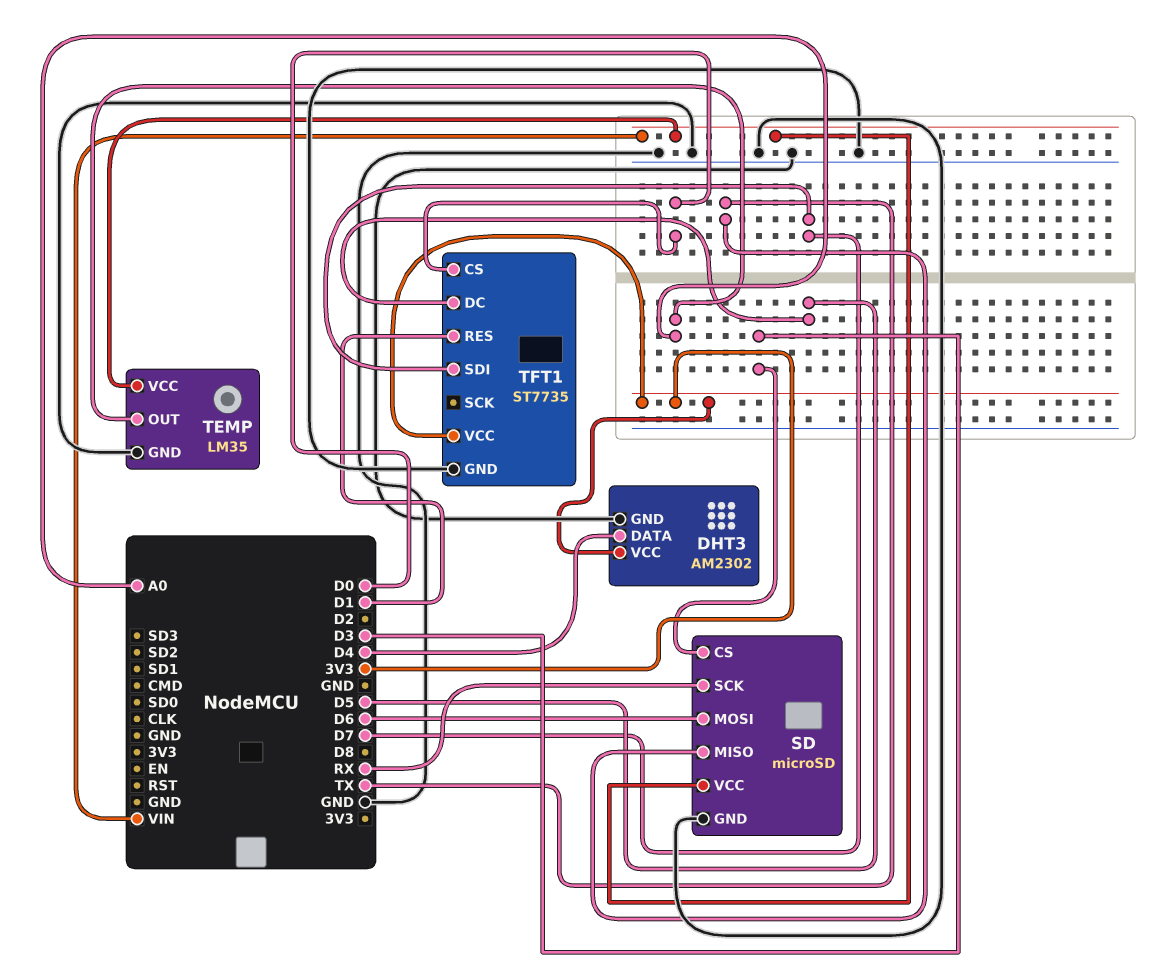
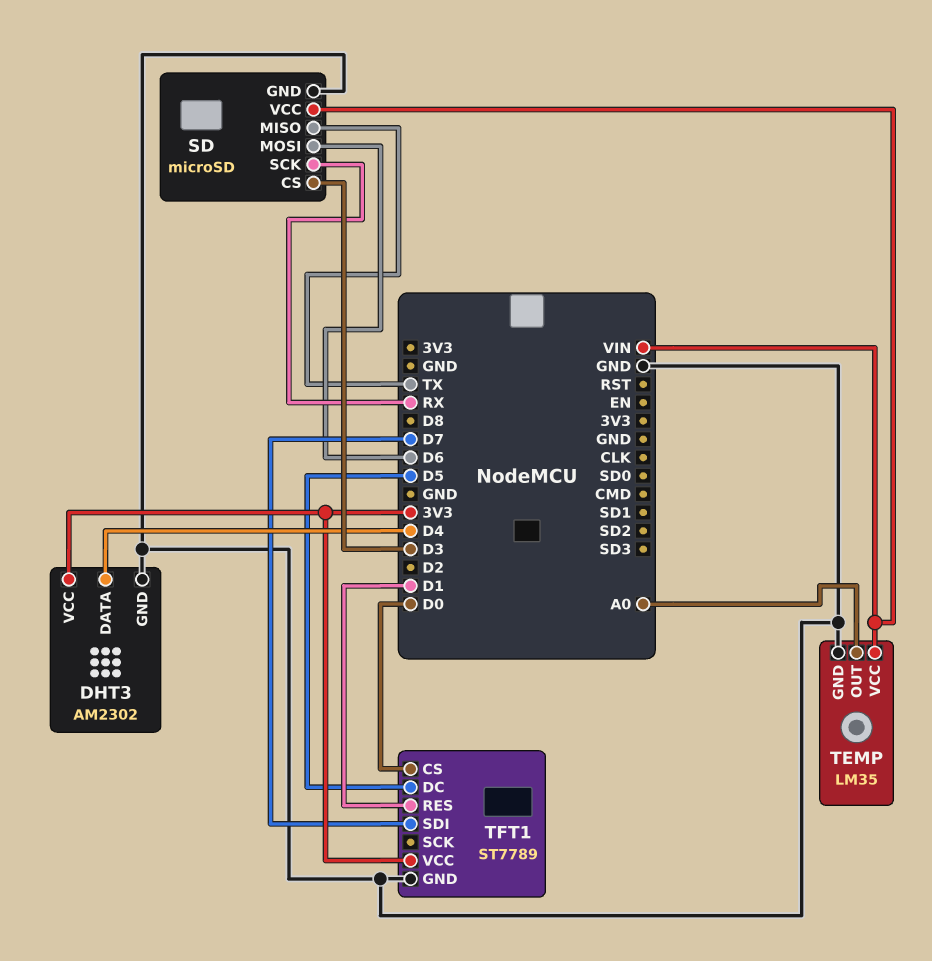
TFT1: ST7735 -> ST7789

